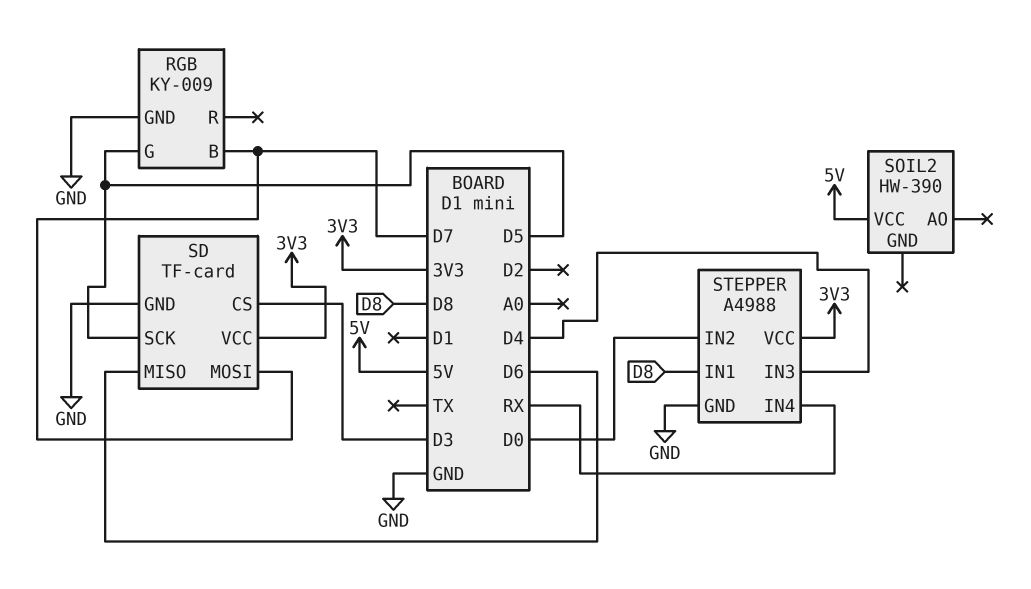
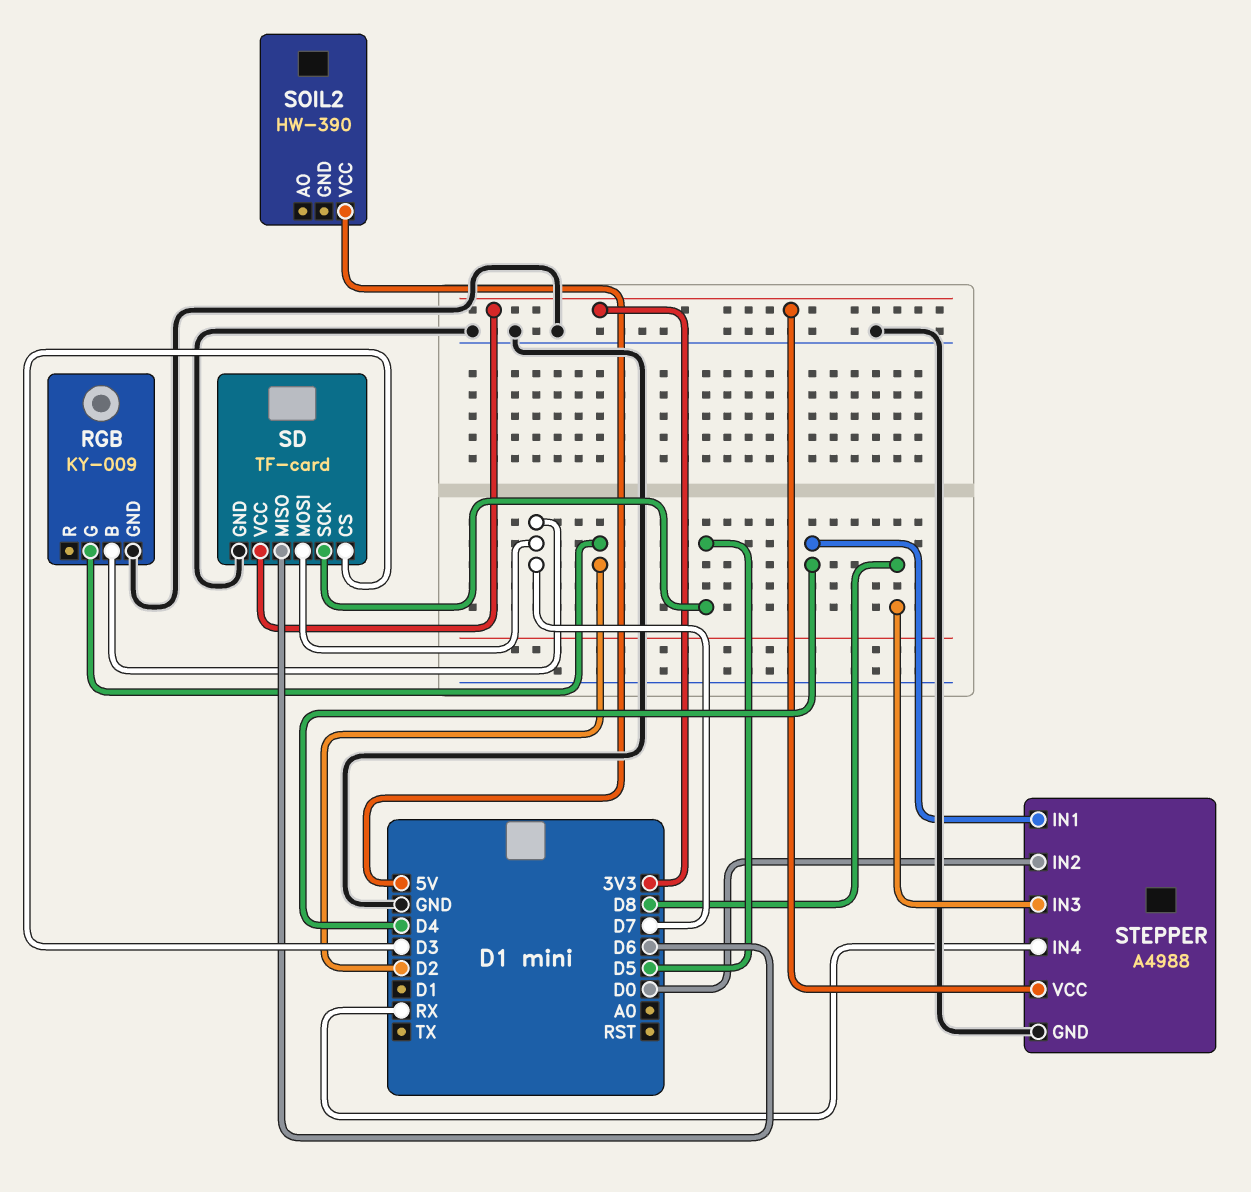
RGB pin G: D5 -> D2
STEPPER pin IN1: D8 -> D4
STEPPER pin IN3: D4 -> D8

